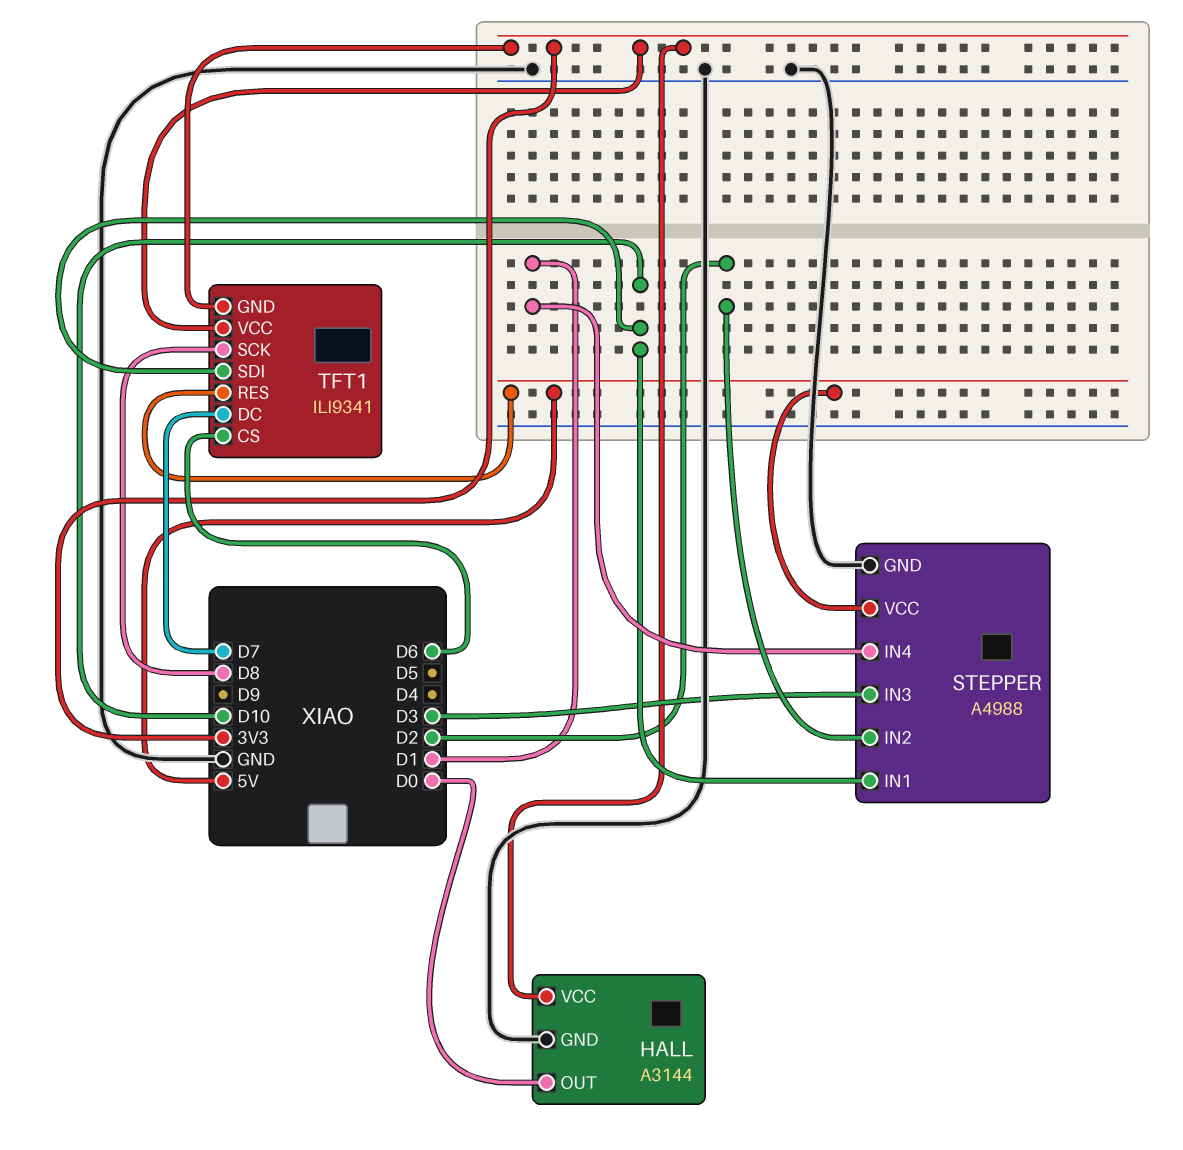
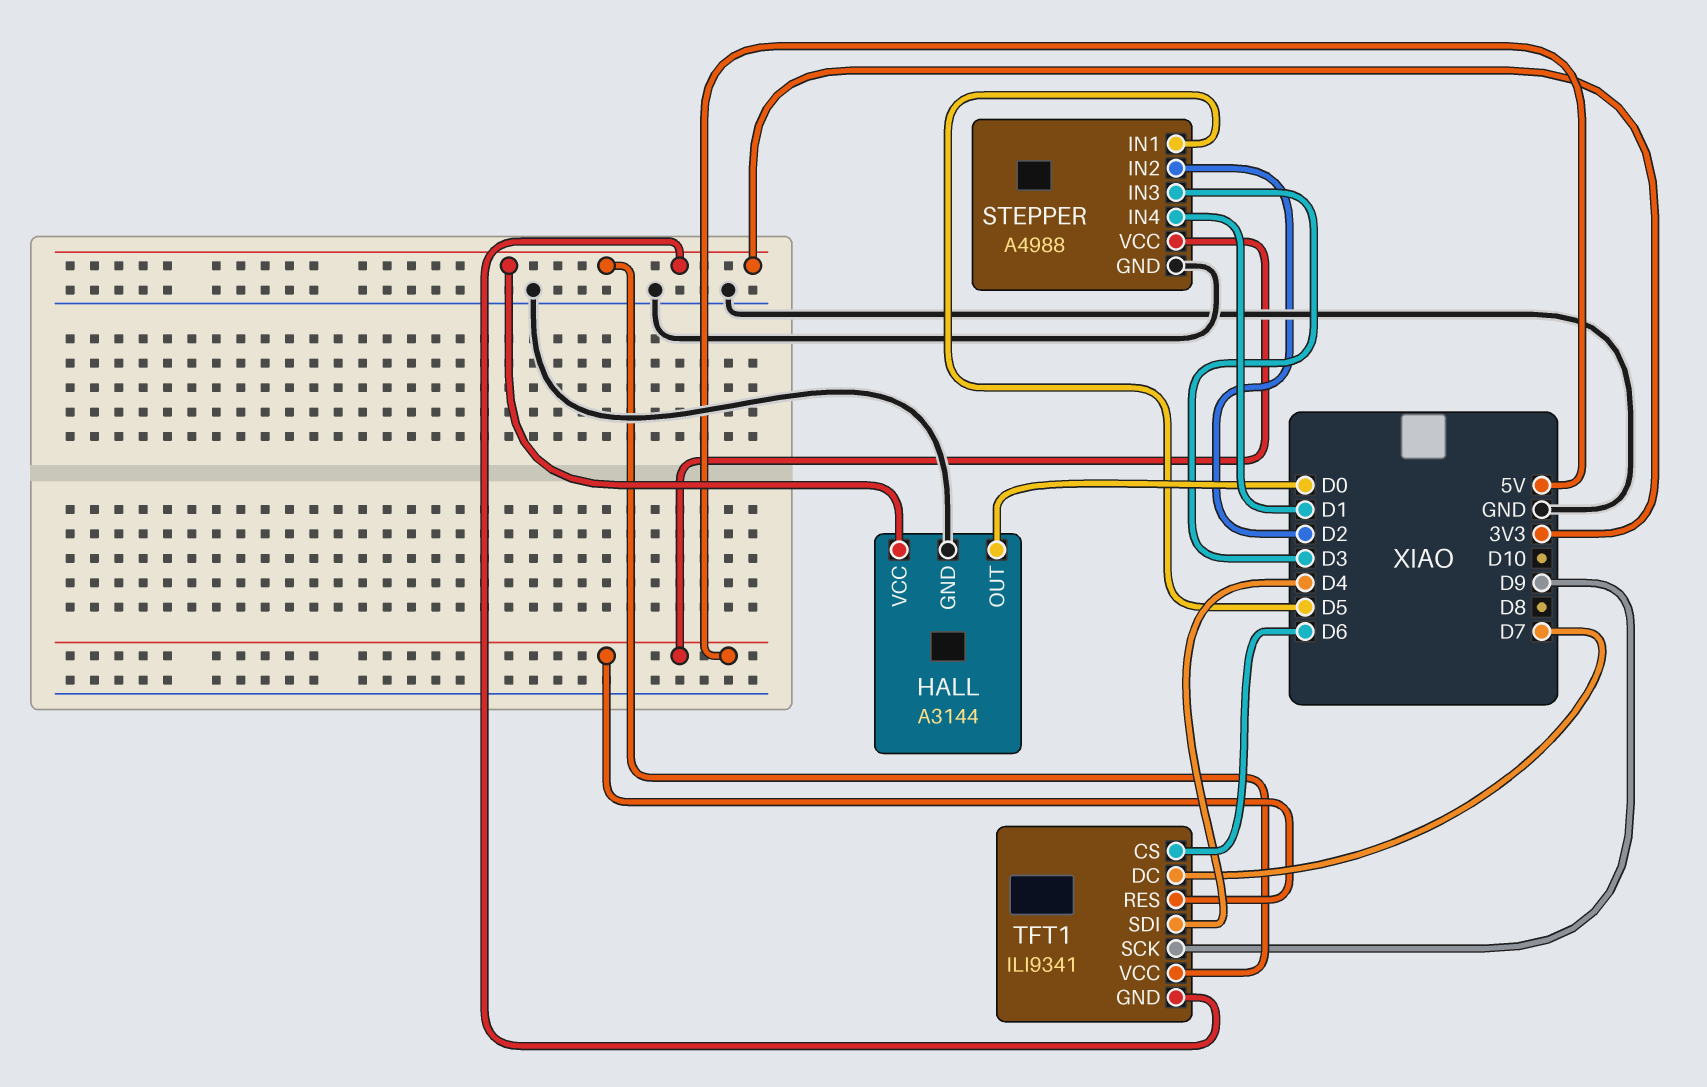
STEPPER pin IN1: D10 -> D5
TFT1 pin SCK: D8 -> D9
TFT1 pin SDI: D10 -> D4

